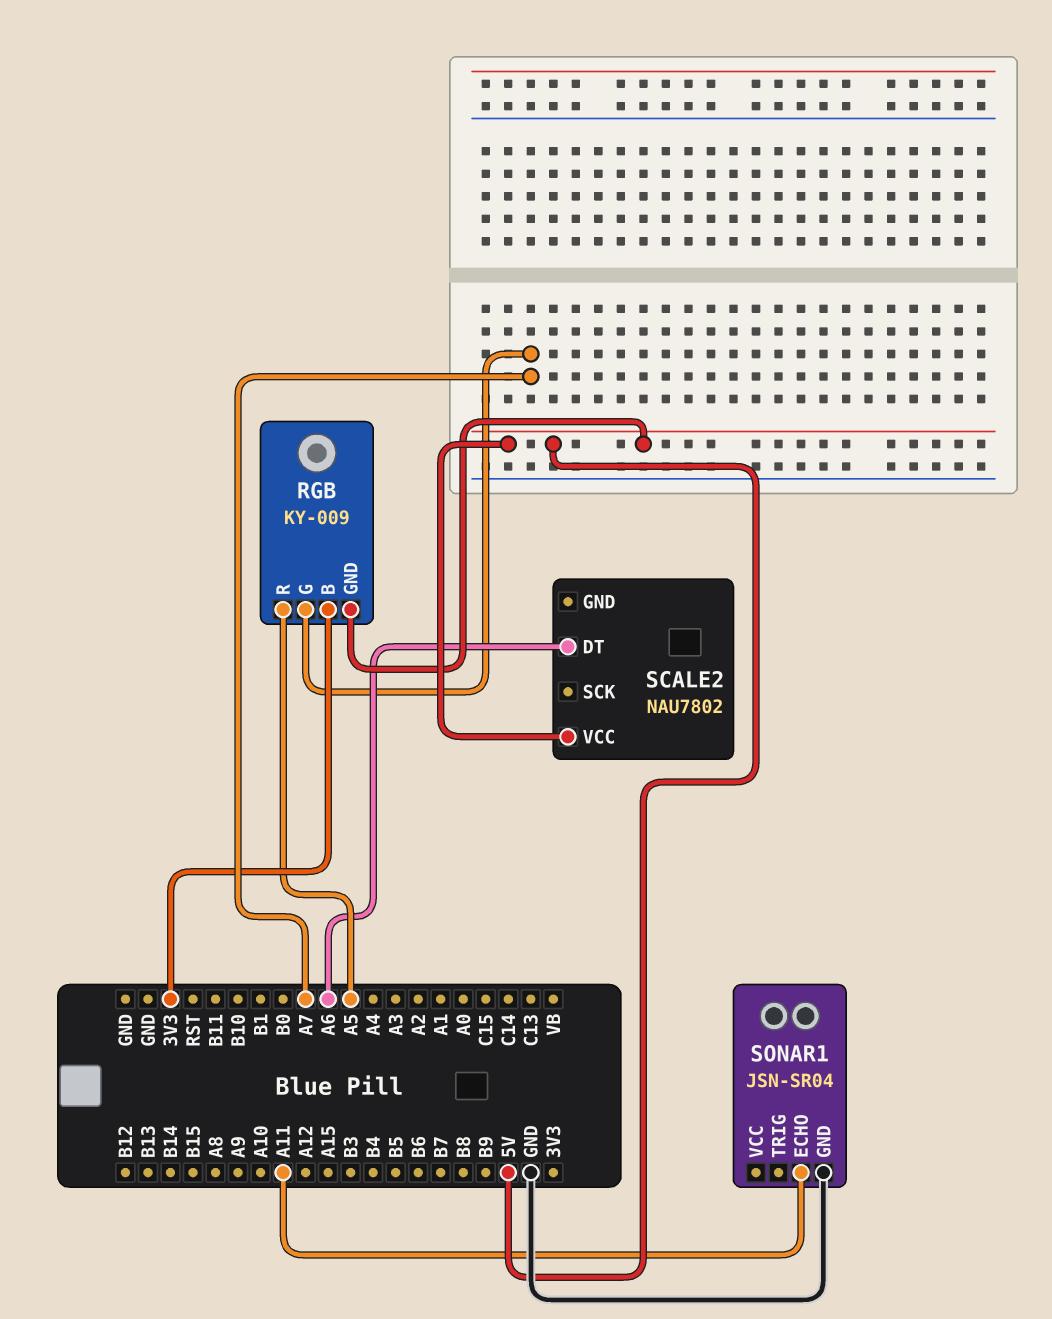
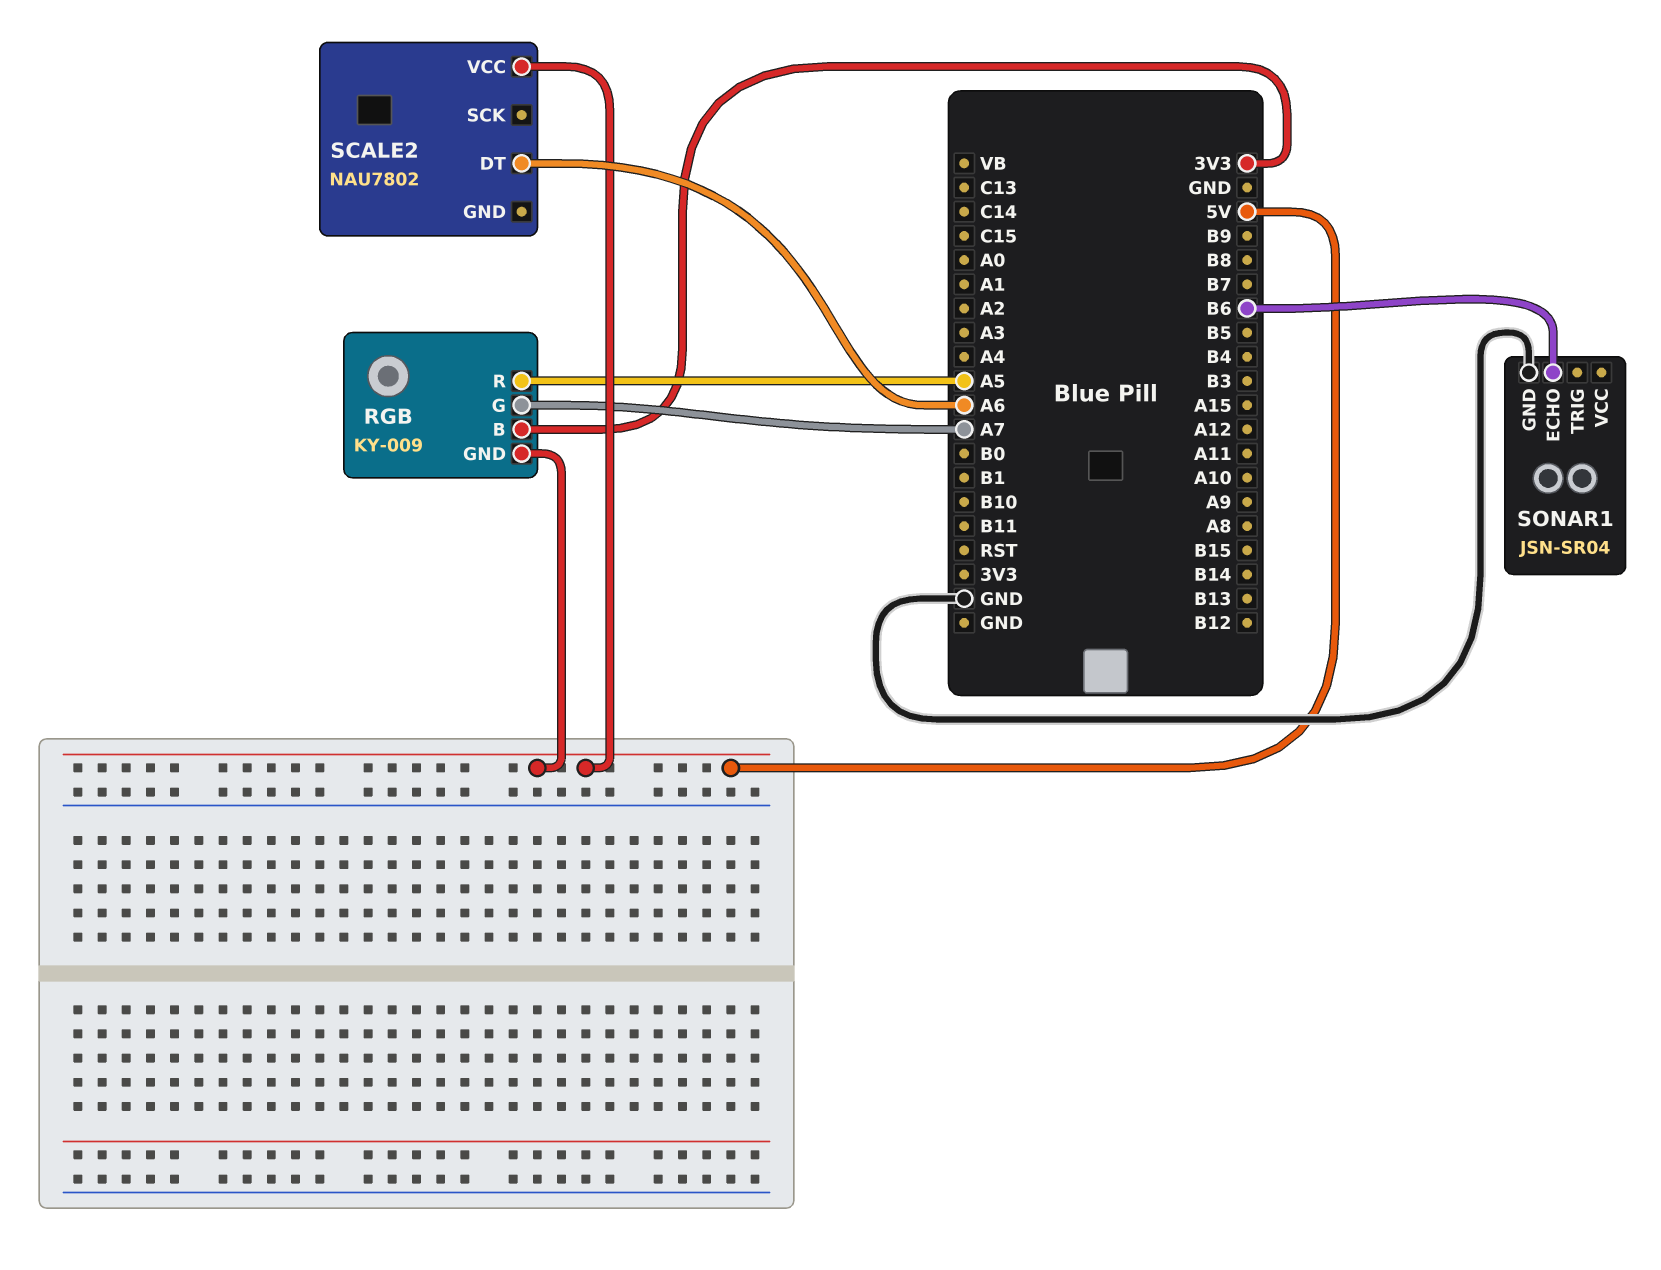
SONAR1 pin ECHO: A11 -> B6

